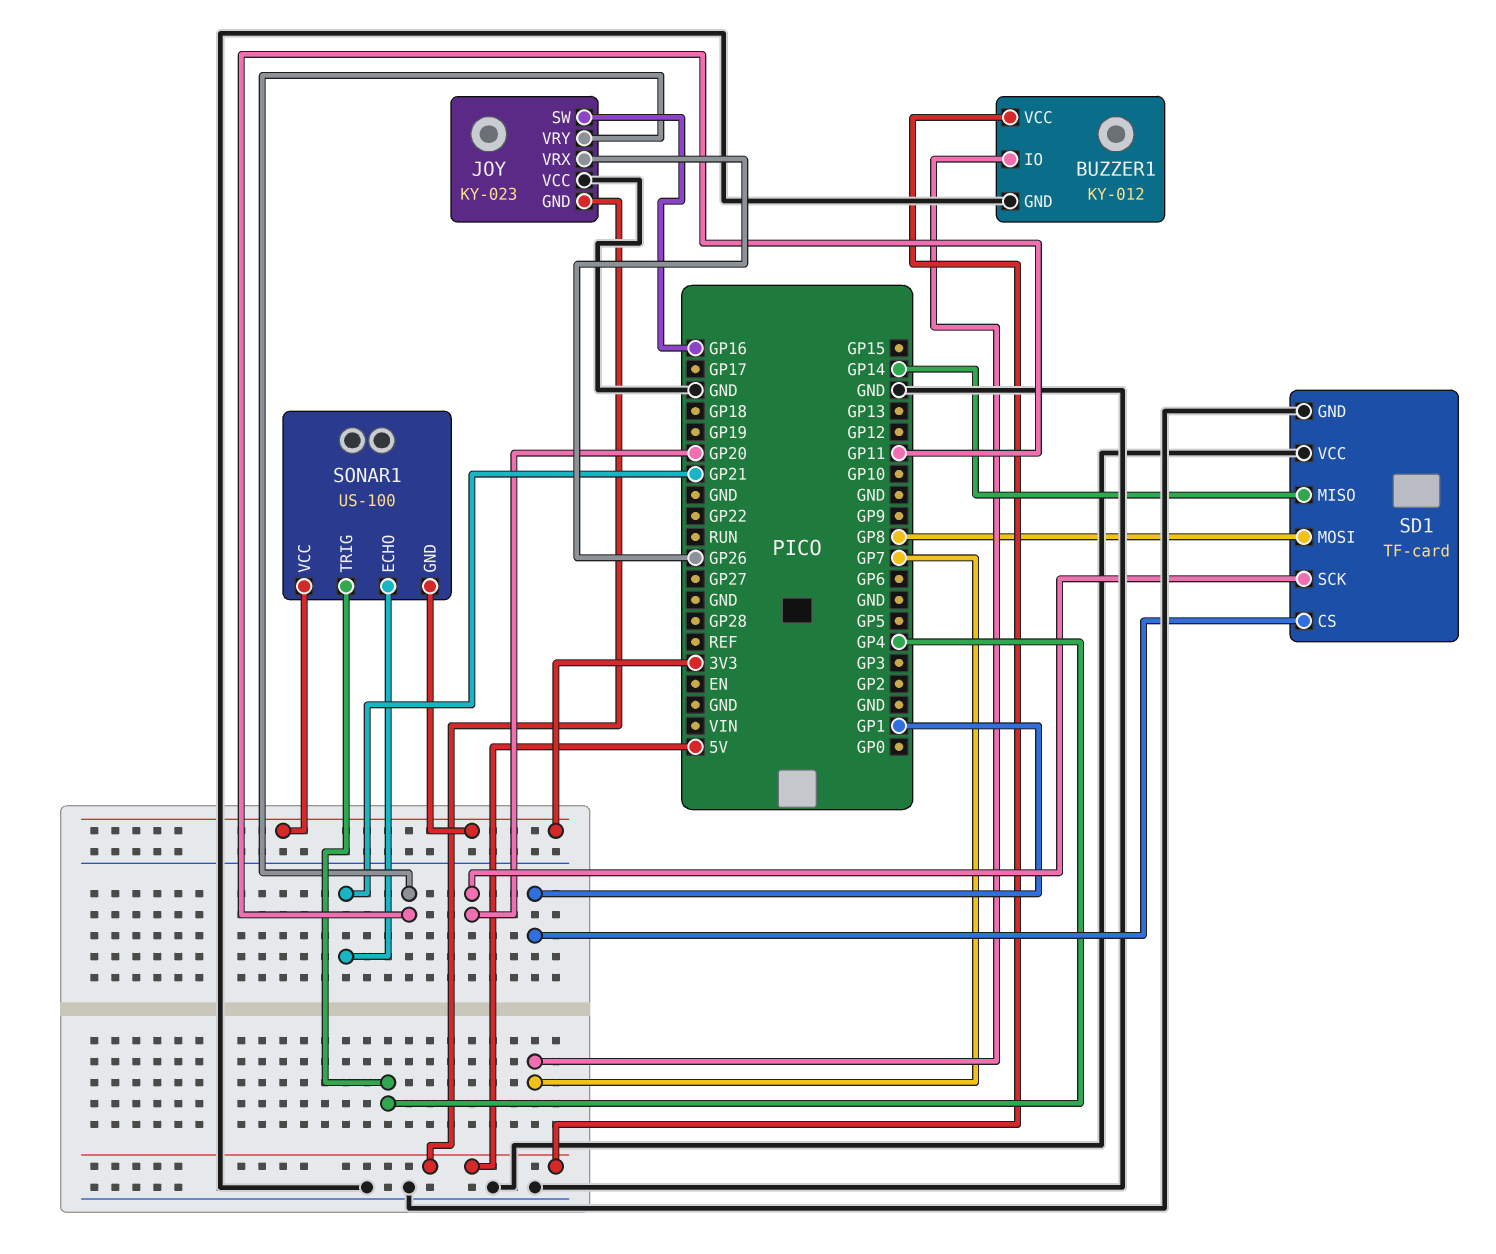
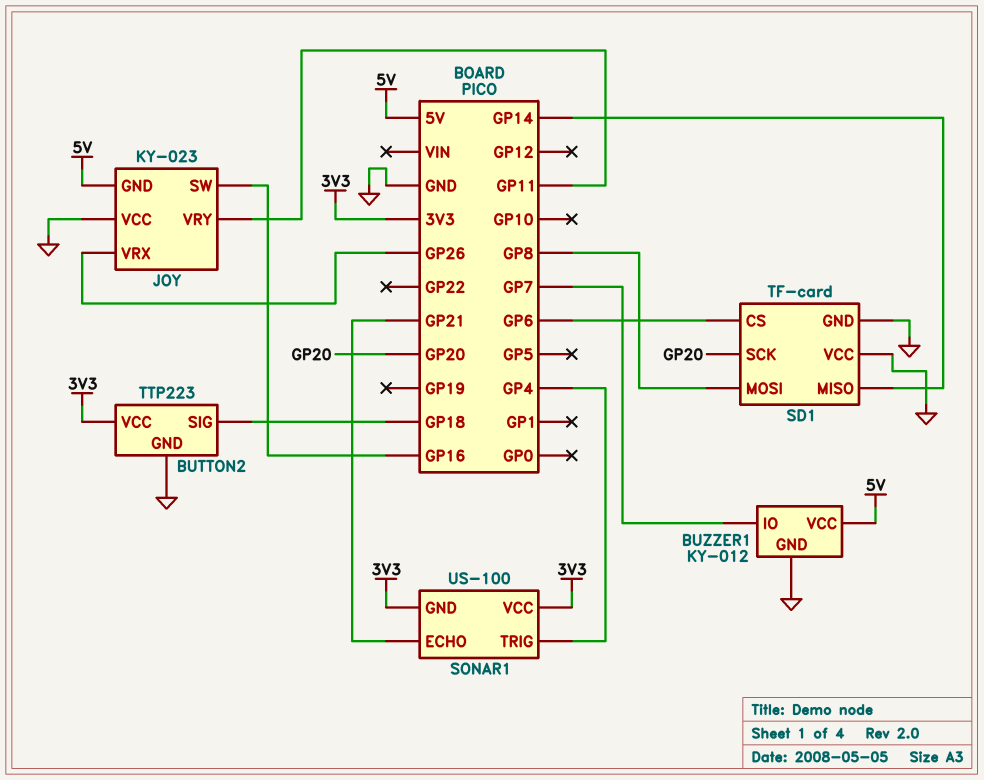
BUTTON2: none -> TTP223
BUTTON2 pin GND: none -> GND
BUTTON2 pin SIG: none -> GP18
BUTTON2 pin VCC: none -> 3V3
SD1 pin CS: GP1 -> GP6

